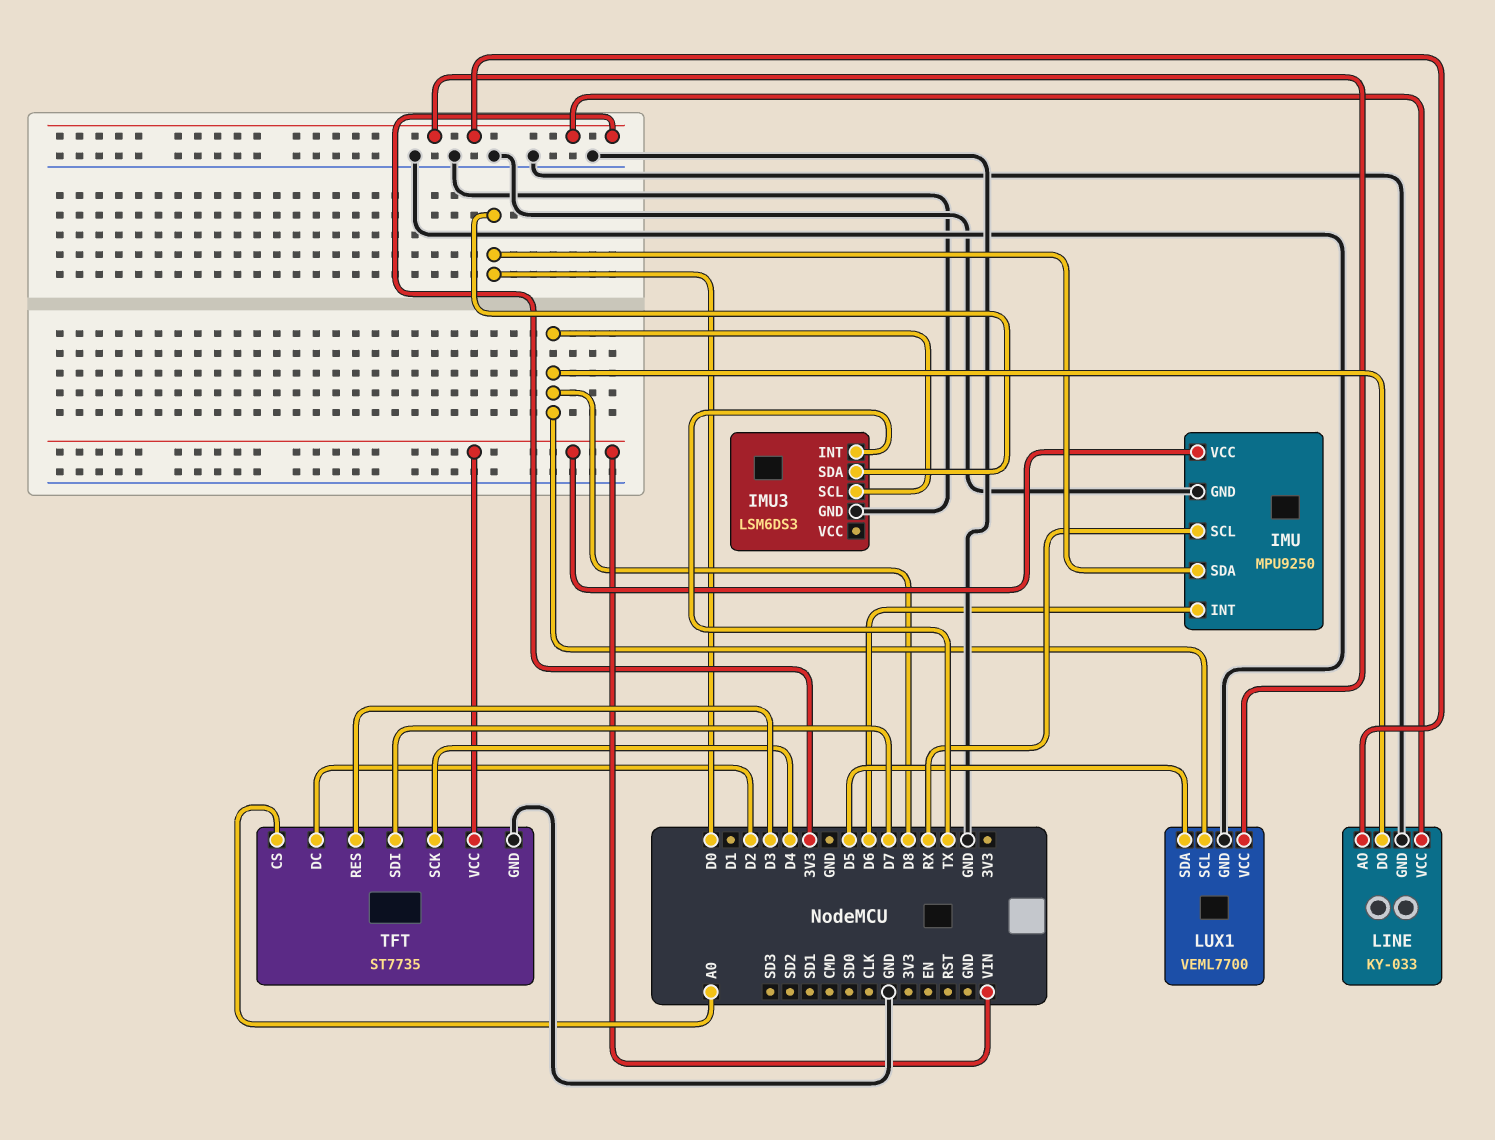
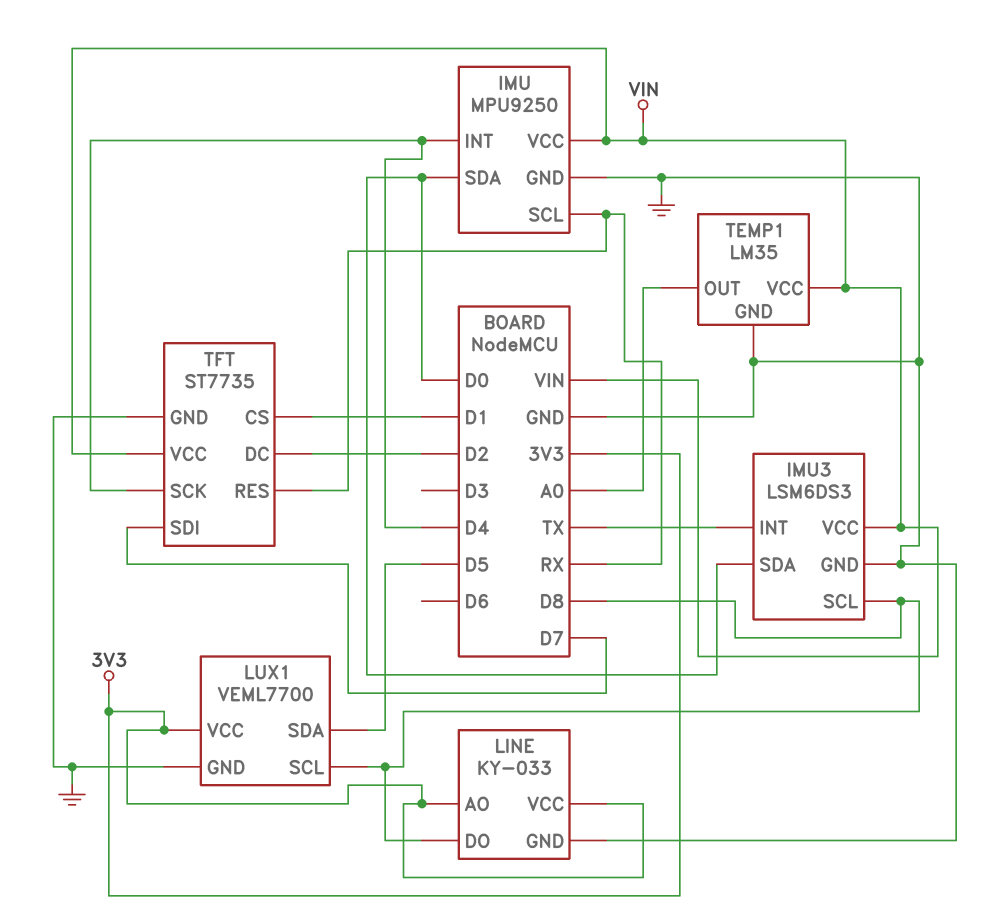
IMU pin INT: D6 -> D4
IMU3 pin VCC: none -> VIN
TEMP1: none -> LM35
TEMP1 pin GND: none -> GND
TEMP1 pin OUT: none -> A0
TEMP1 pin VCC: none -> VIN
TFT pin CS: A0 -> D1
TFT pin RES: D3 -> RX

